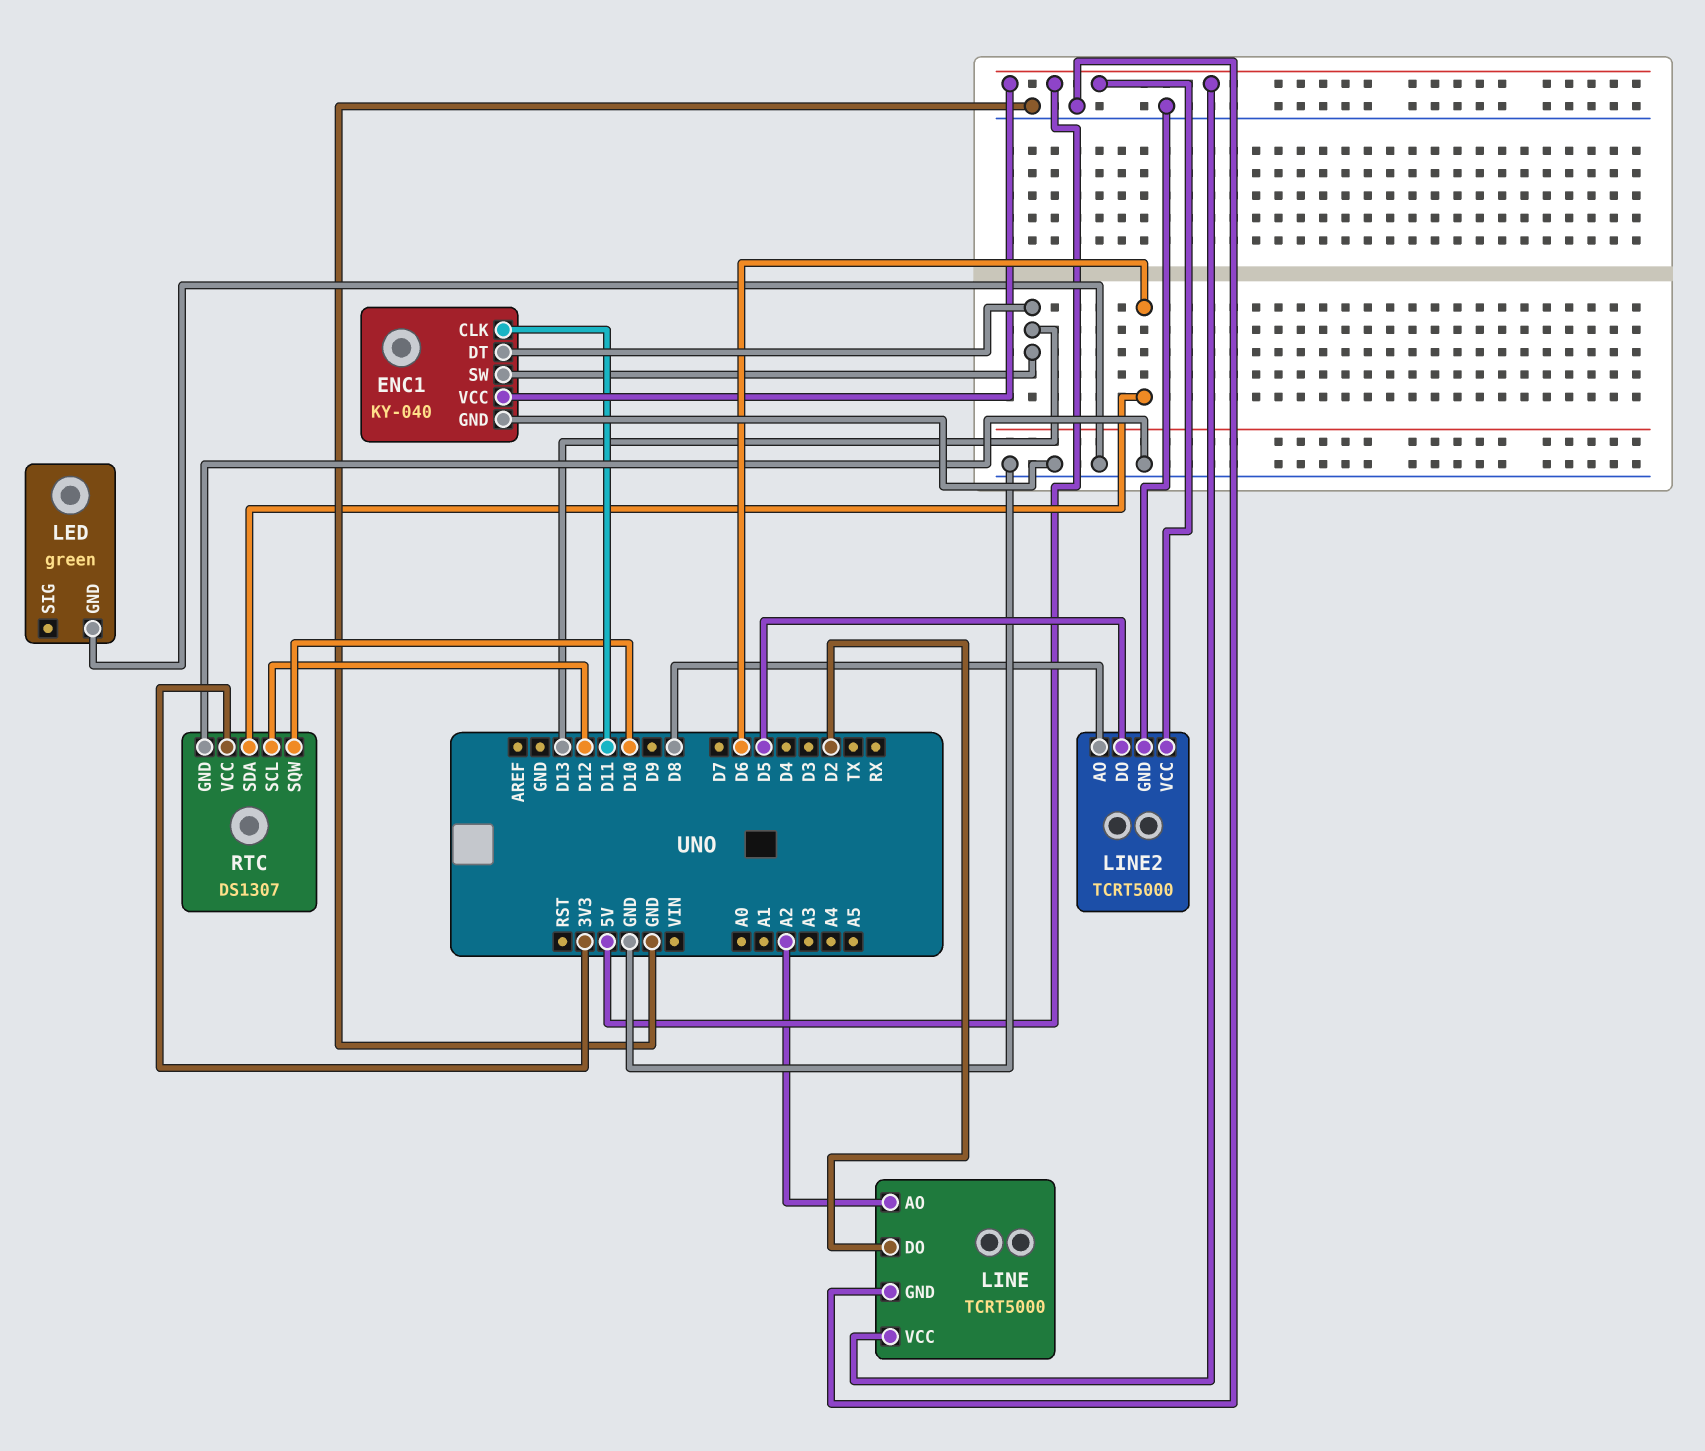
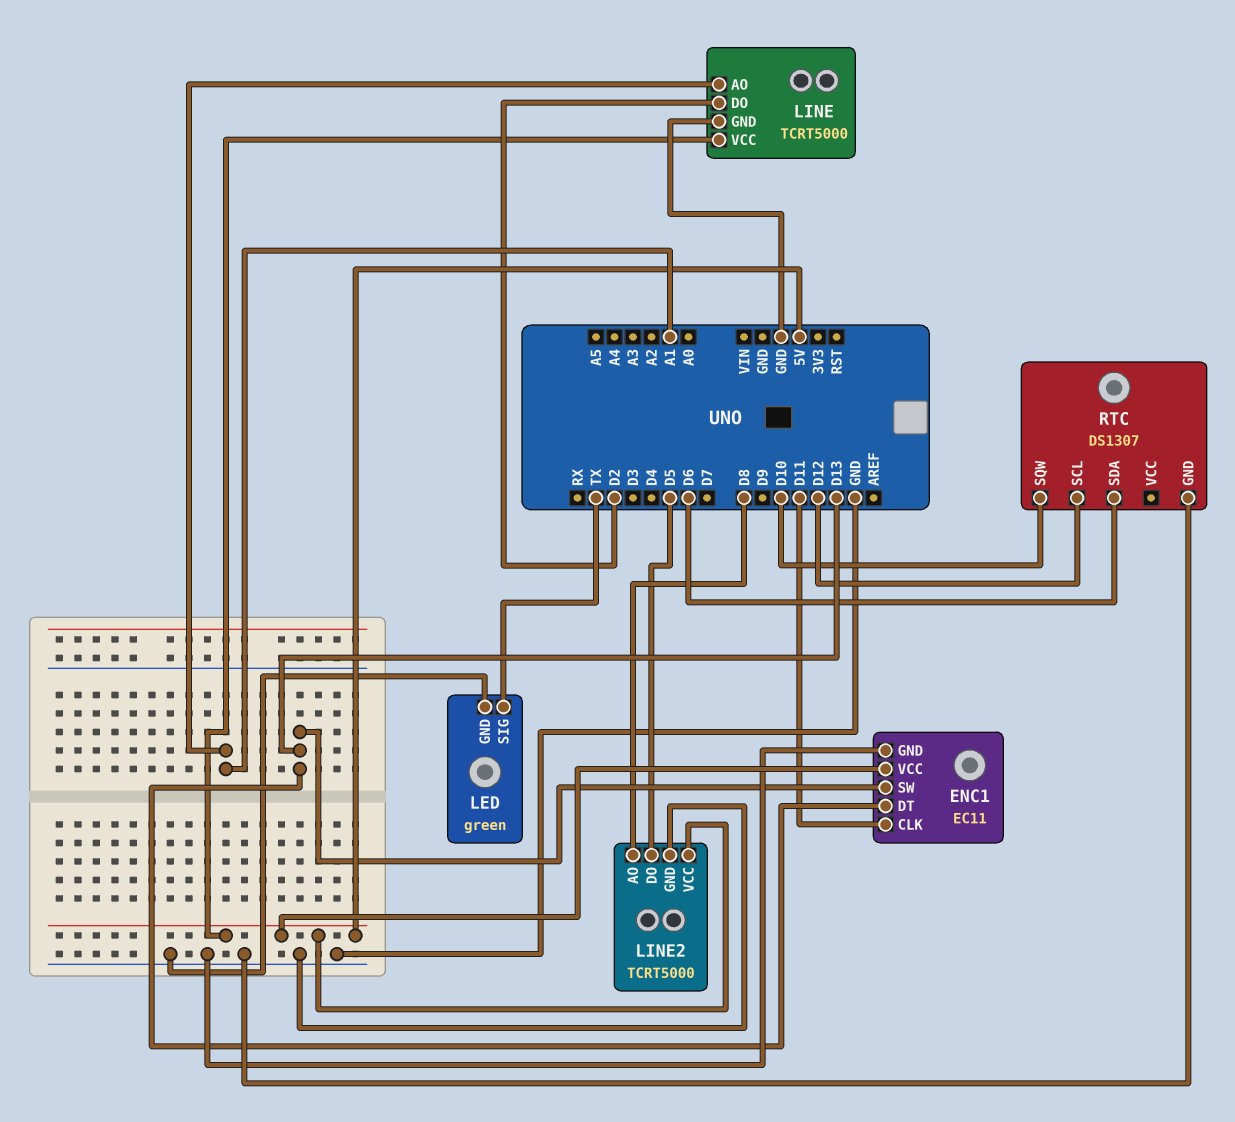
ENC1: KY-040 -> EC11
LED pin SIG: none -> TX
LINE pin AO: A2 -> A1
RTC pin VCC: 3V3 -> none

